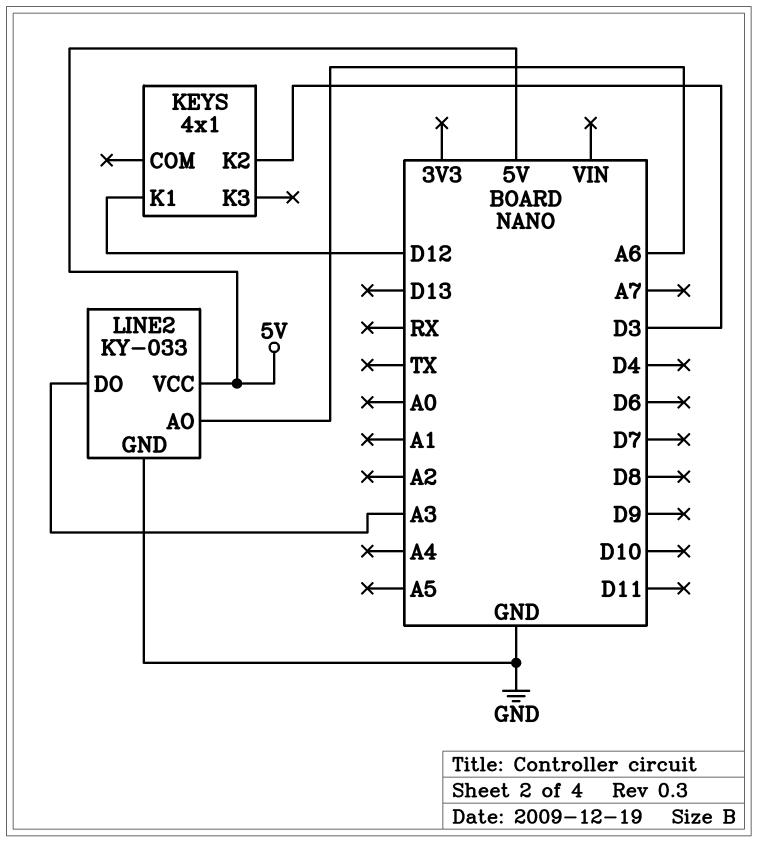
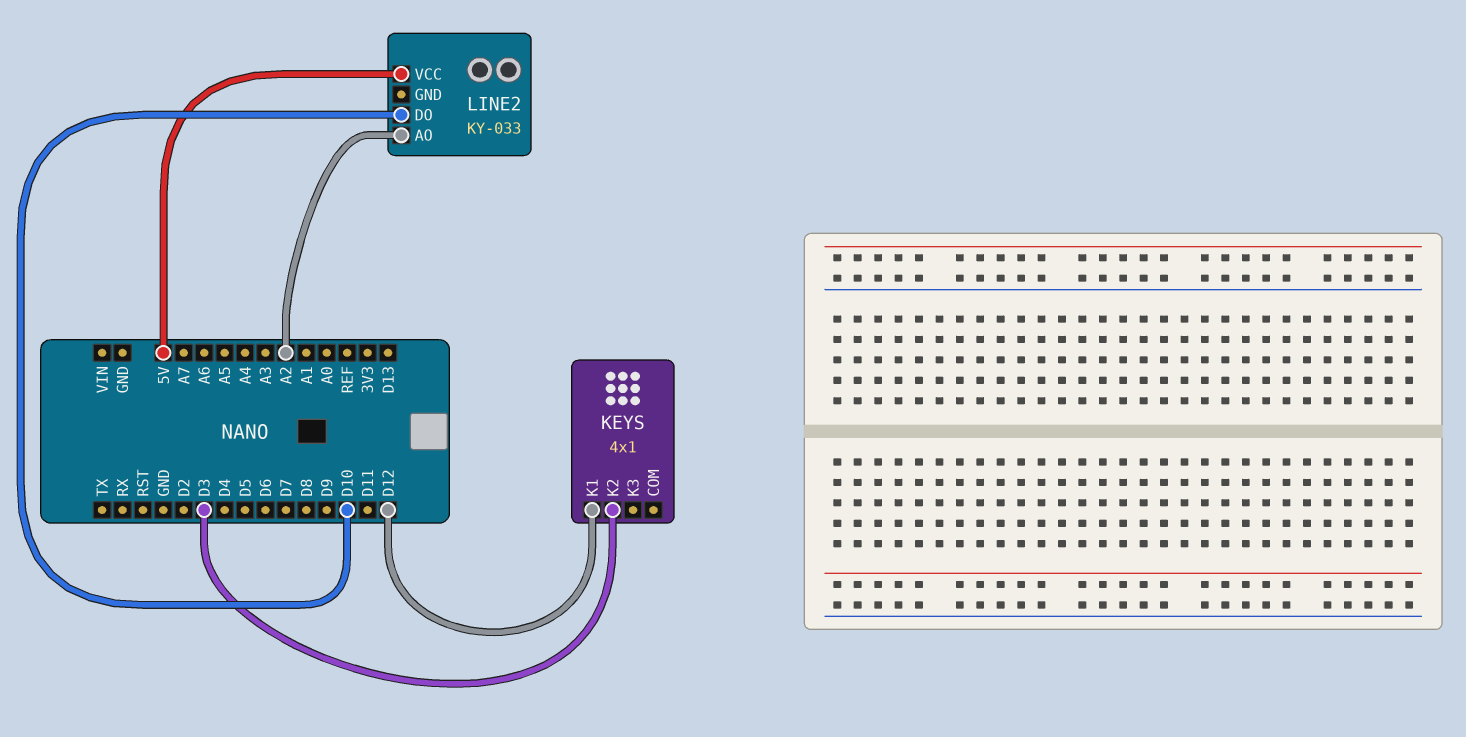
LINE2 pin AO: A6 -> A2
LINE2 pin DO: A3 -> D10
LINE2 pin GND: GND -> none

